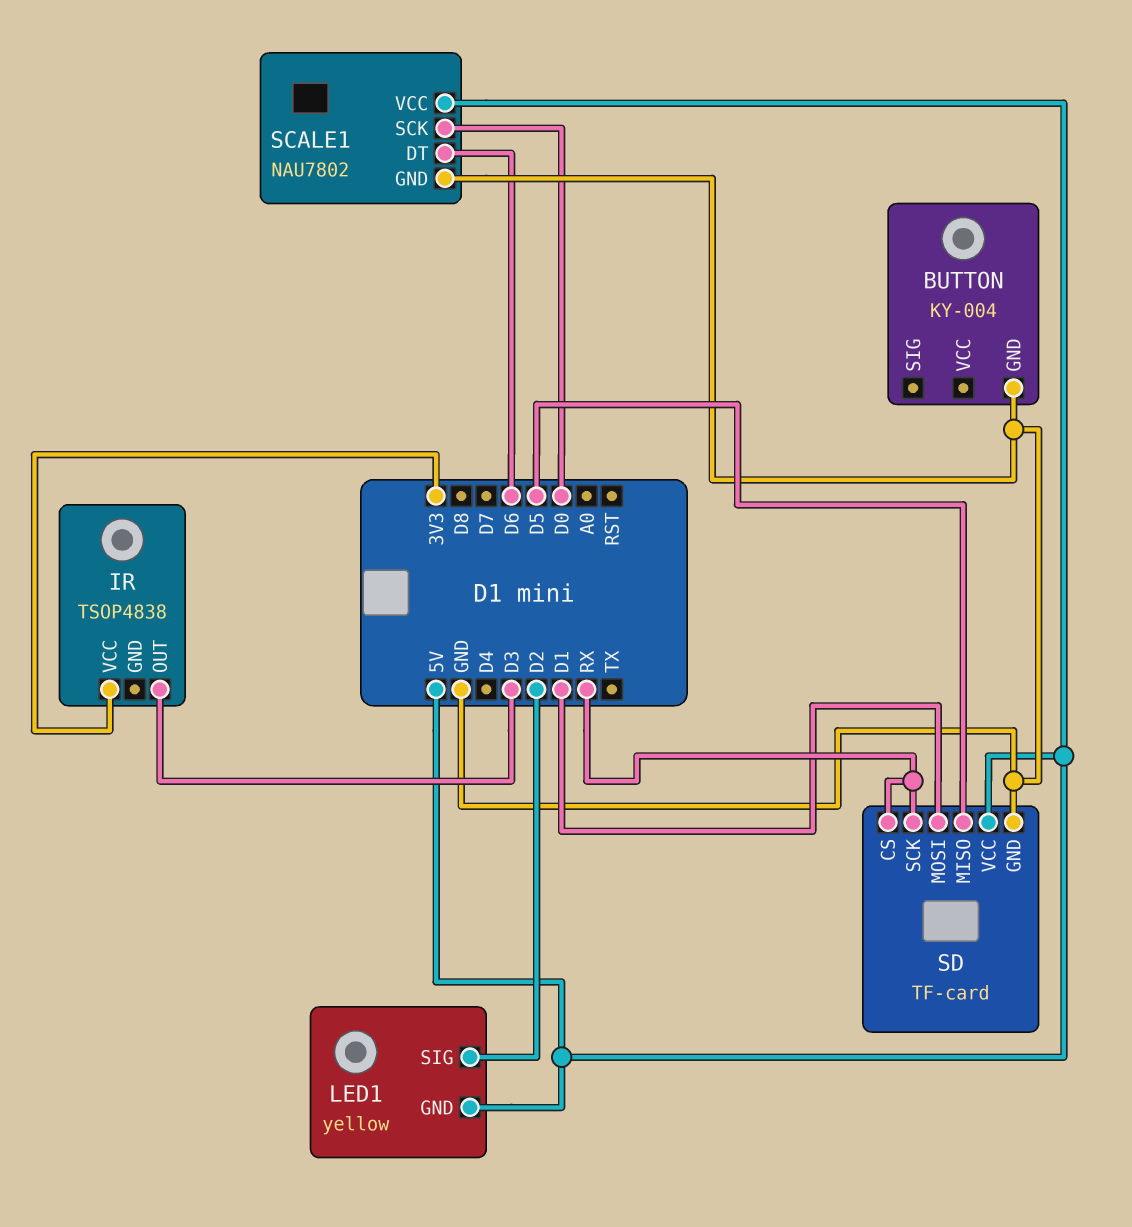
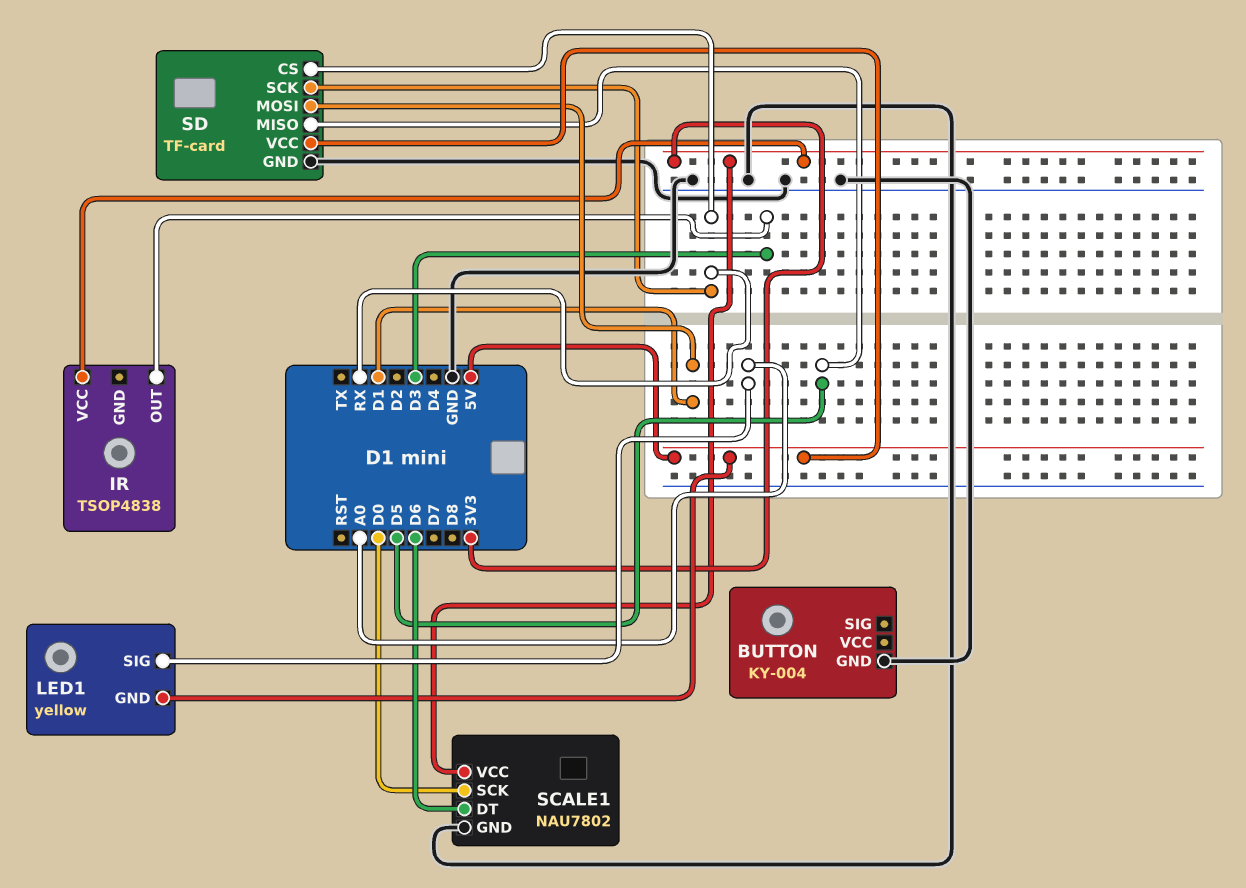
LED1 pin SIG: D2 -> A0
SCALE1 pin VCC: 5V -> 3V3

